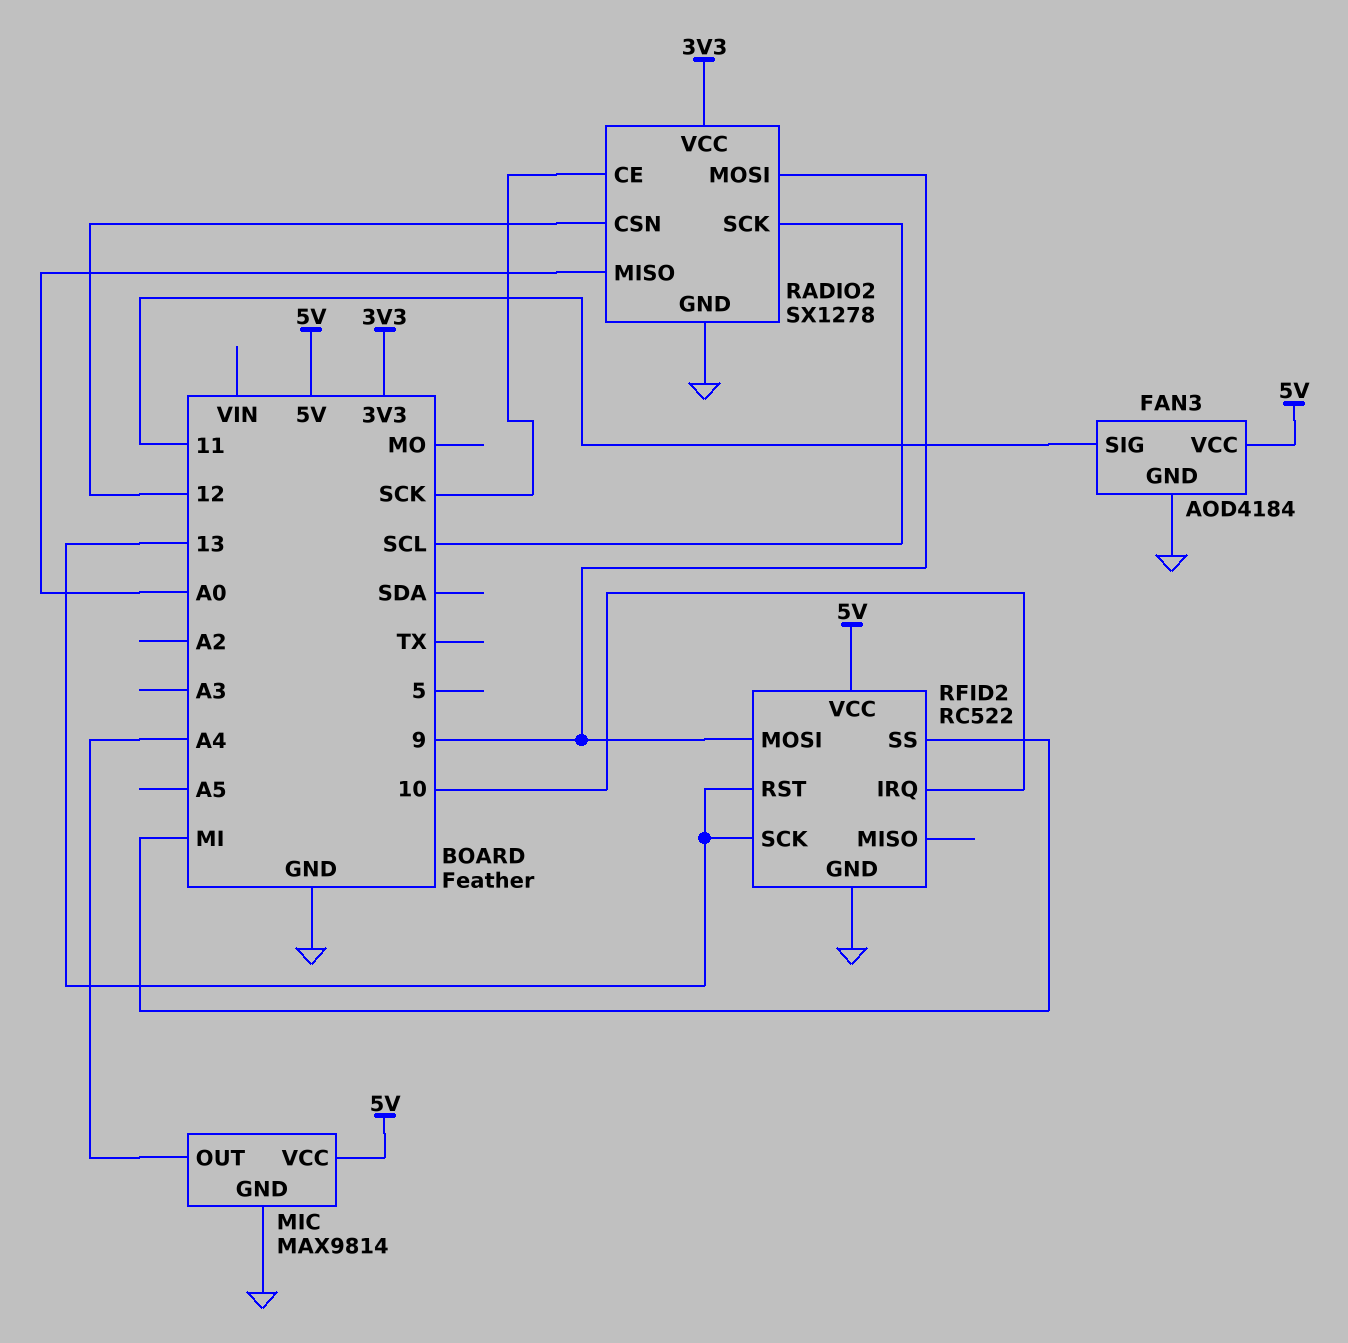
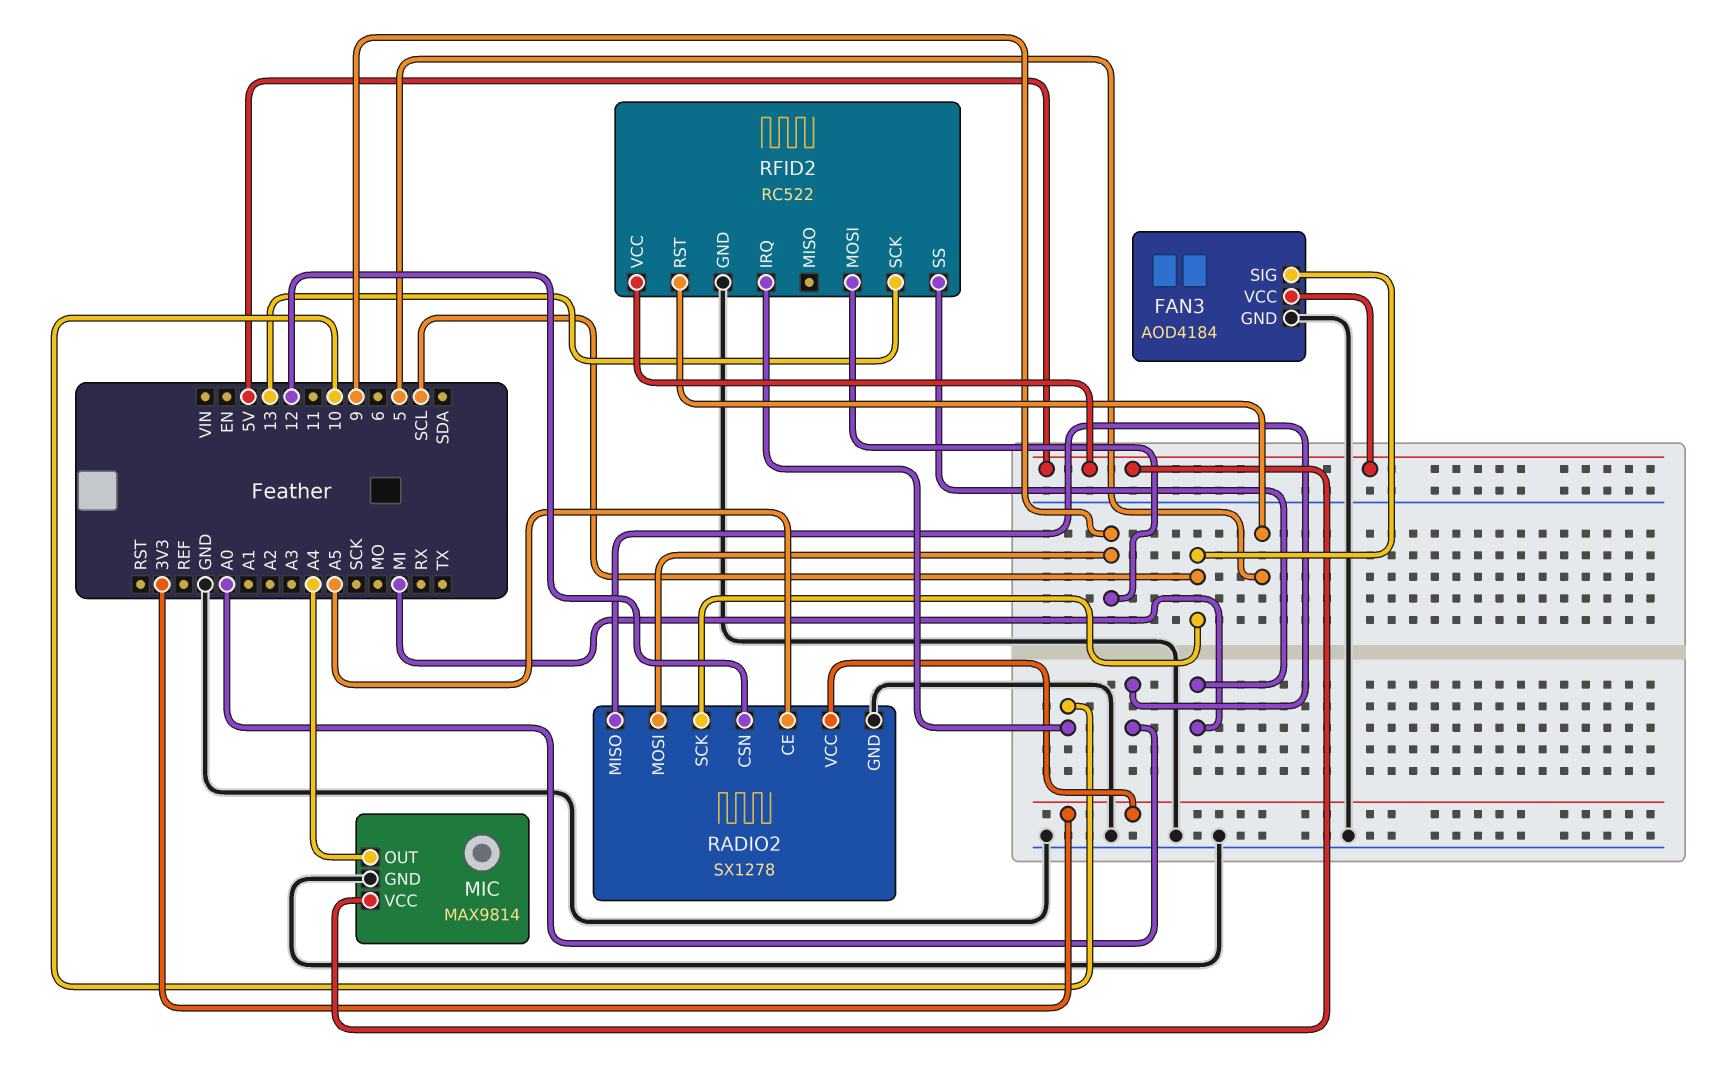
FAN3 pin SIG: 11 -> SCL
RADIO2 pin CE: SCK -> A5
RFID2 pin RST: 13 -> 5

